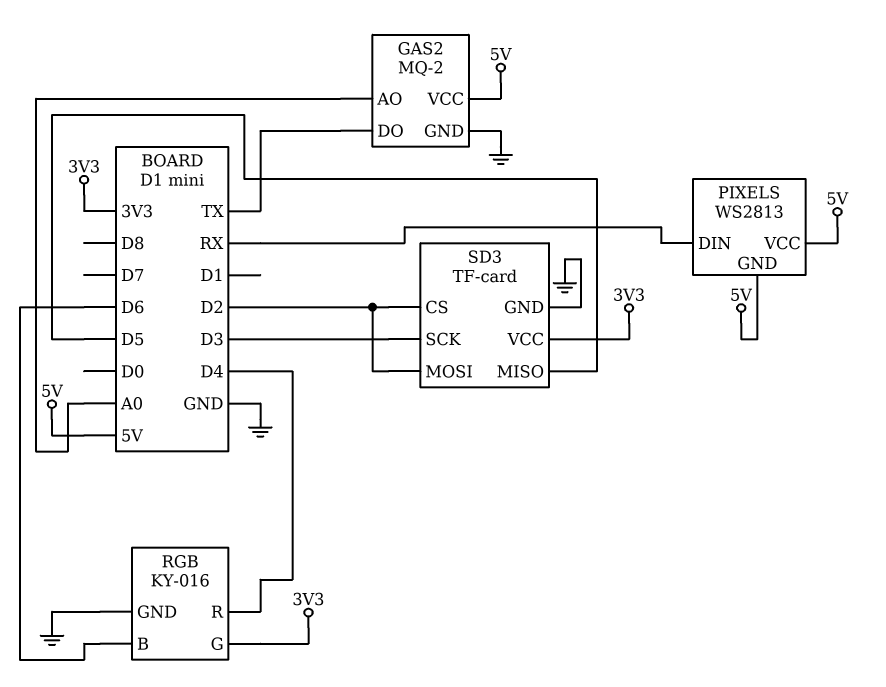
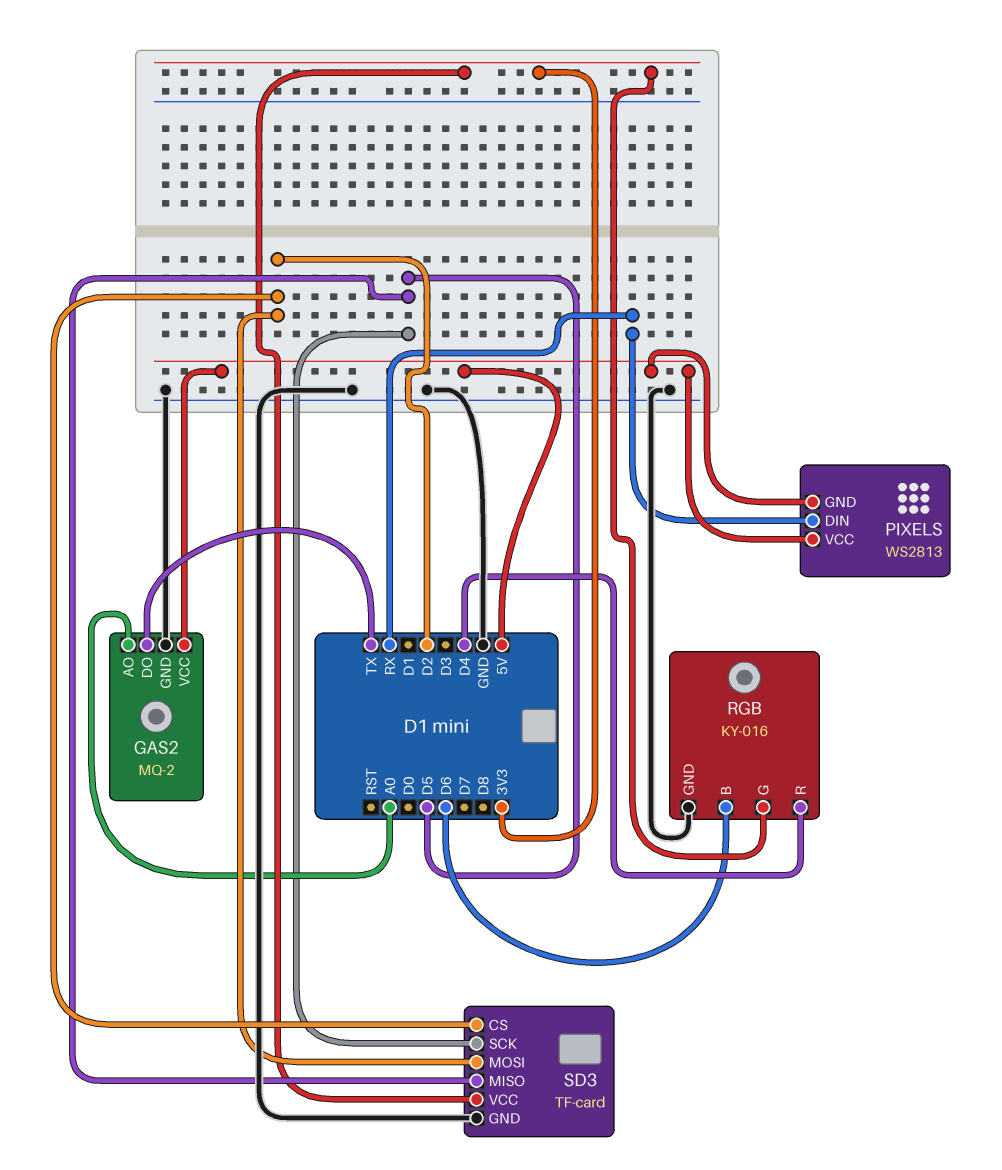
SD3 pin SCK: D3 -> D5

